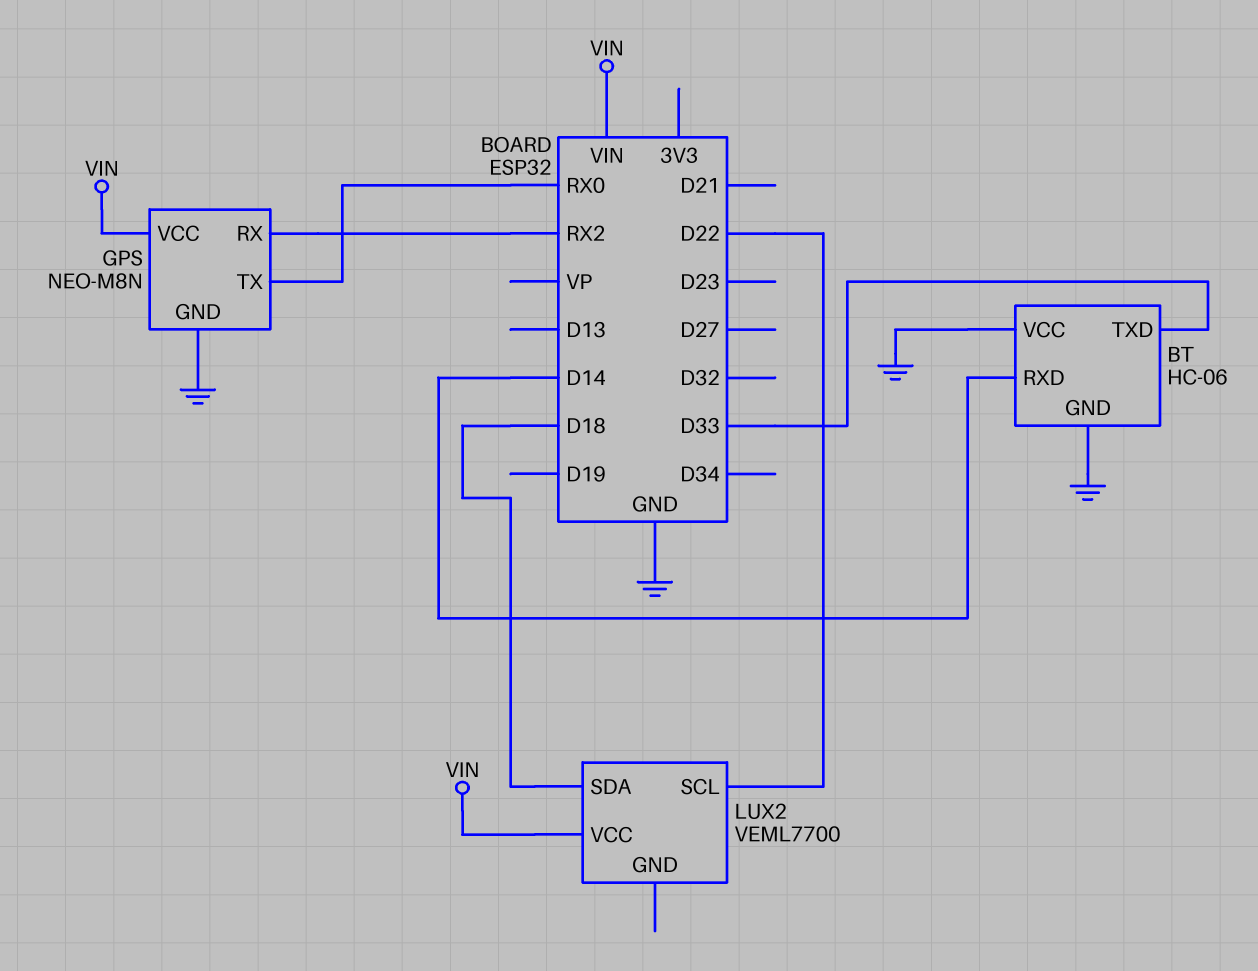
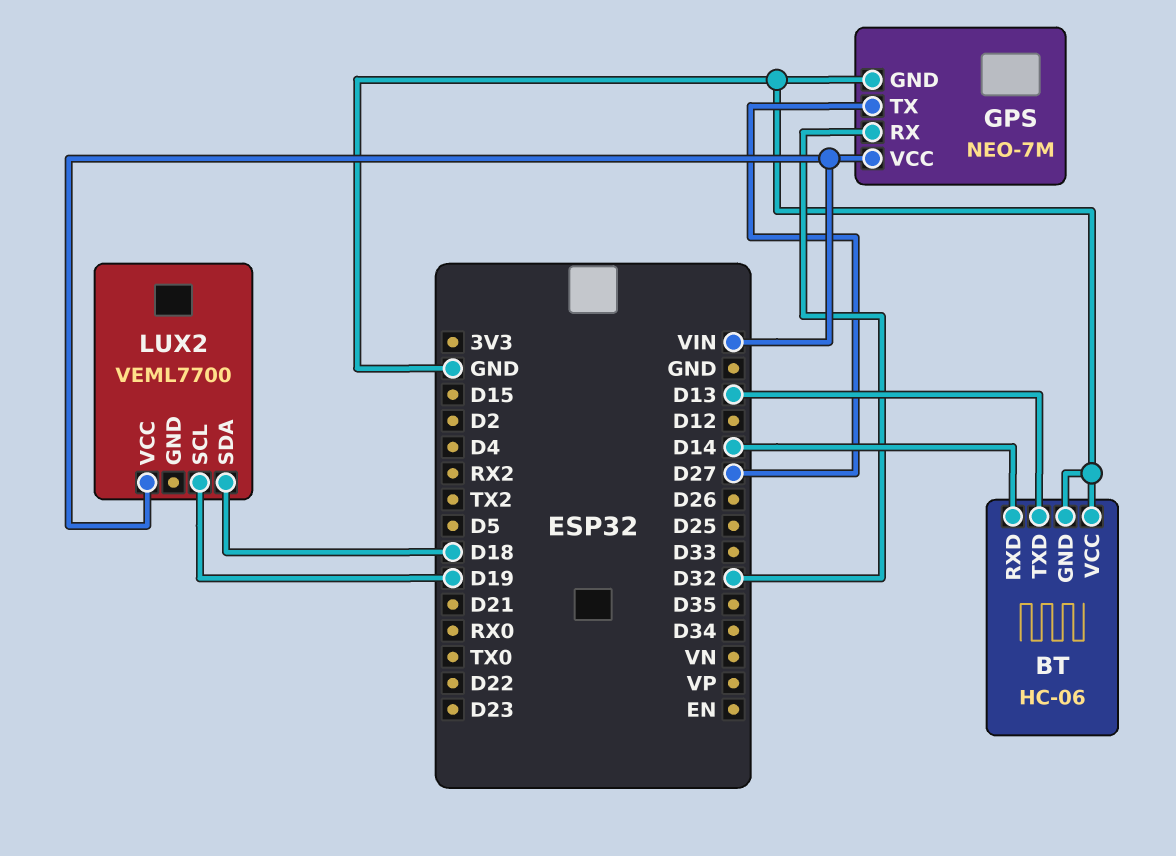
BT pin TXD: D33 -> D13
GPS: NEO-M8N -> NEO-7M
GPS pin RX: RX2 -> D32
GPS pin TX: RX0 -> D27
LUX2 pin SCL: D22 -> D19

